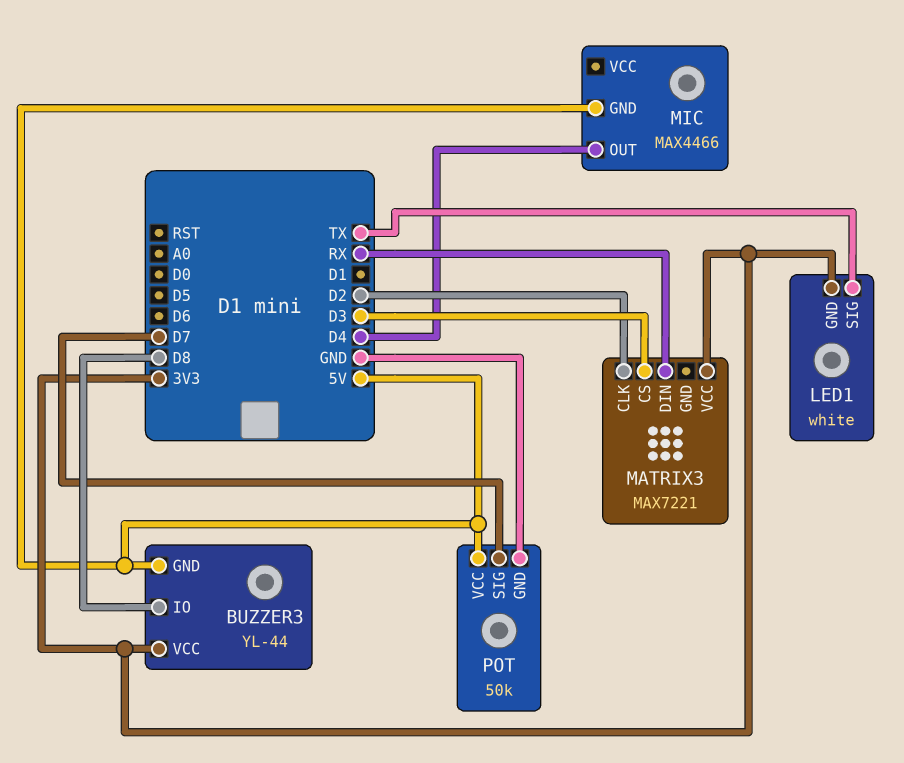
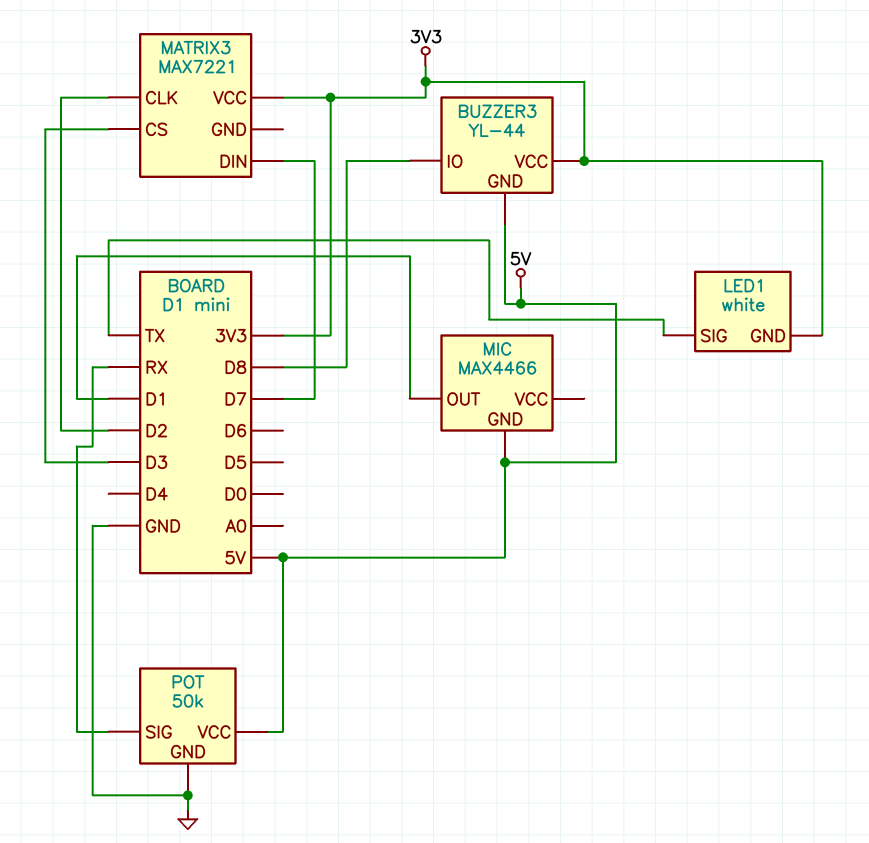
MATRIX3 pin DIN: RX -> D7
MIC pin OUT: D4 -> D1
POT pin SIG: D7 -> RX

